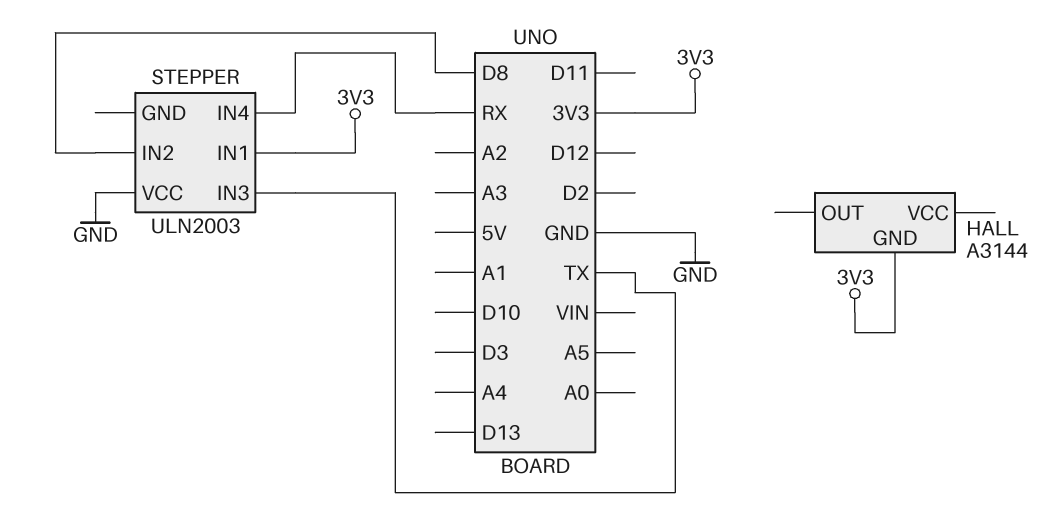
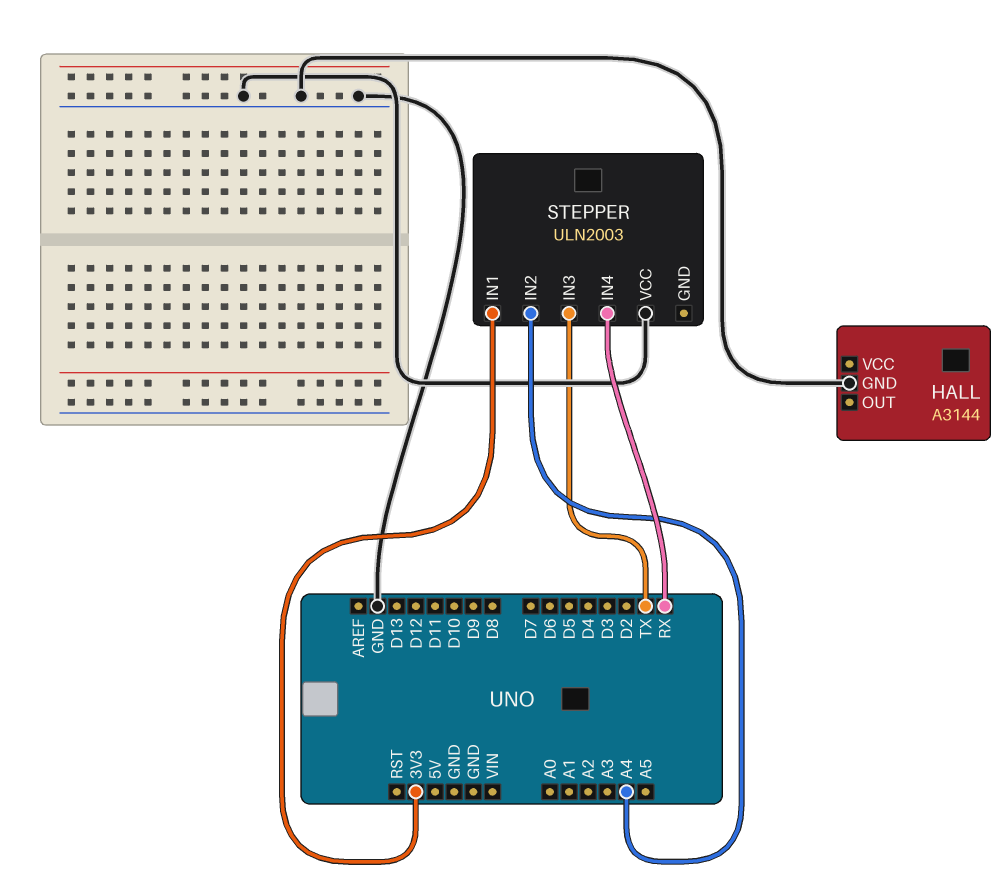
HALL pin GND: 3V3 -> GND
STEPPER pin IN2: D8 -> A4

